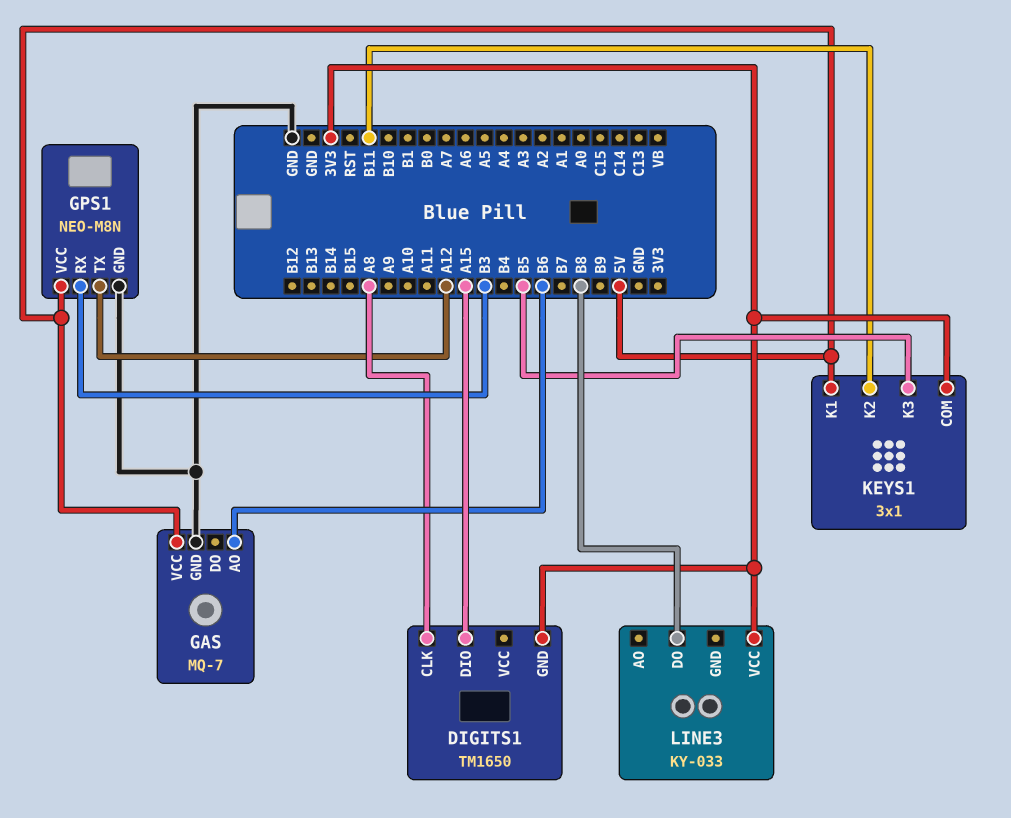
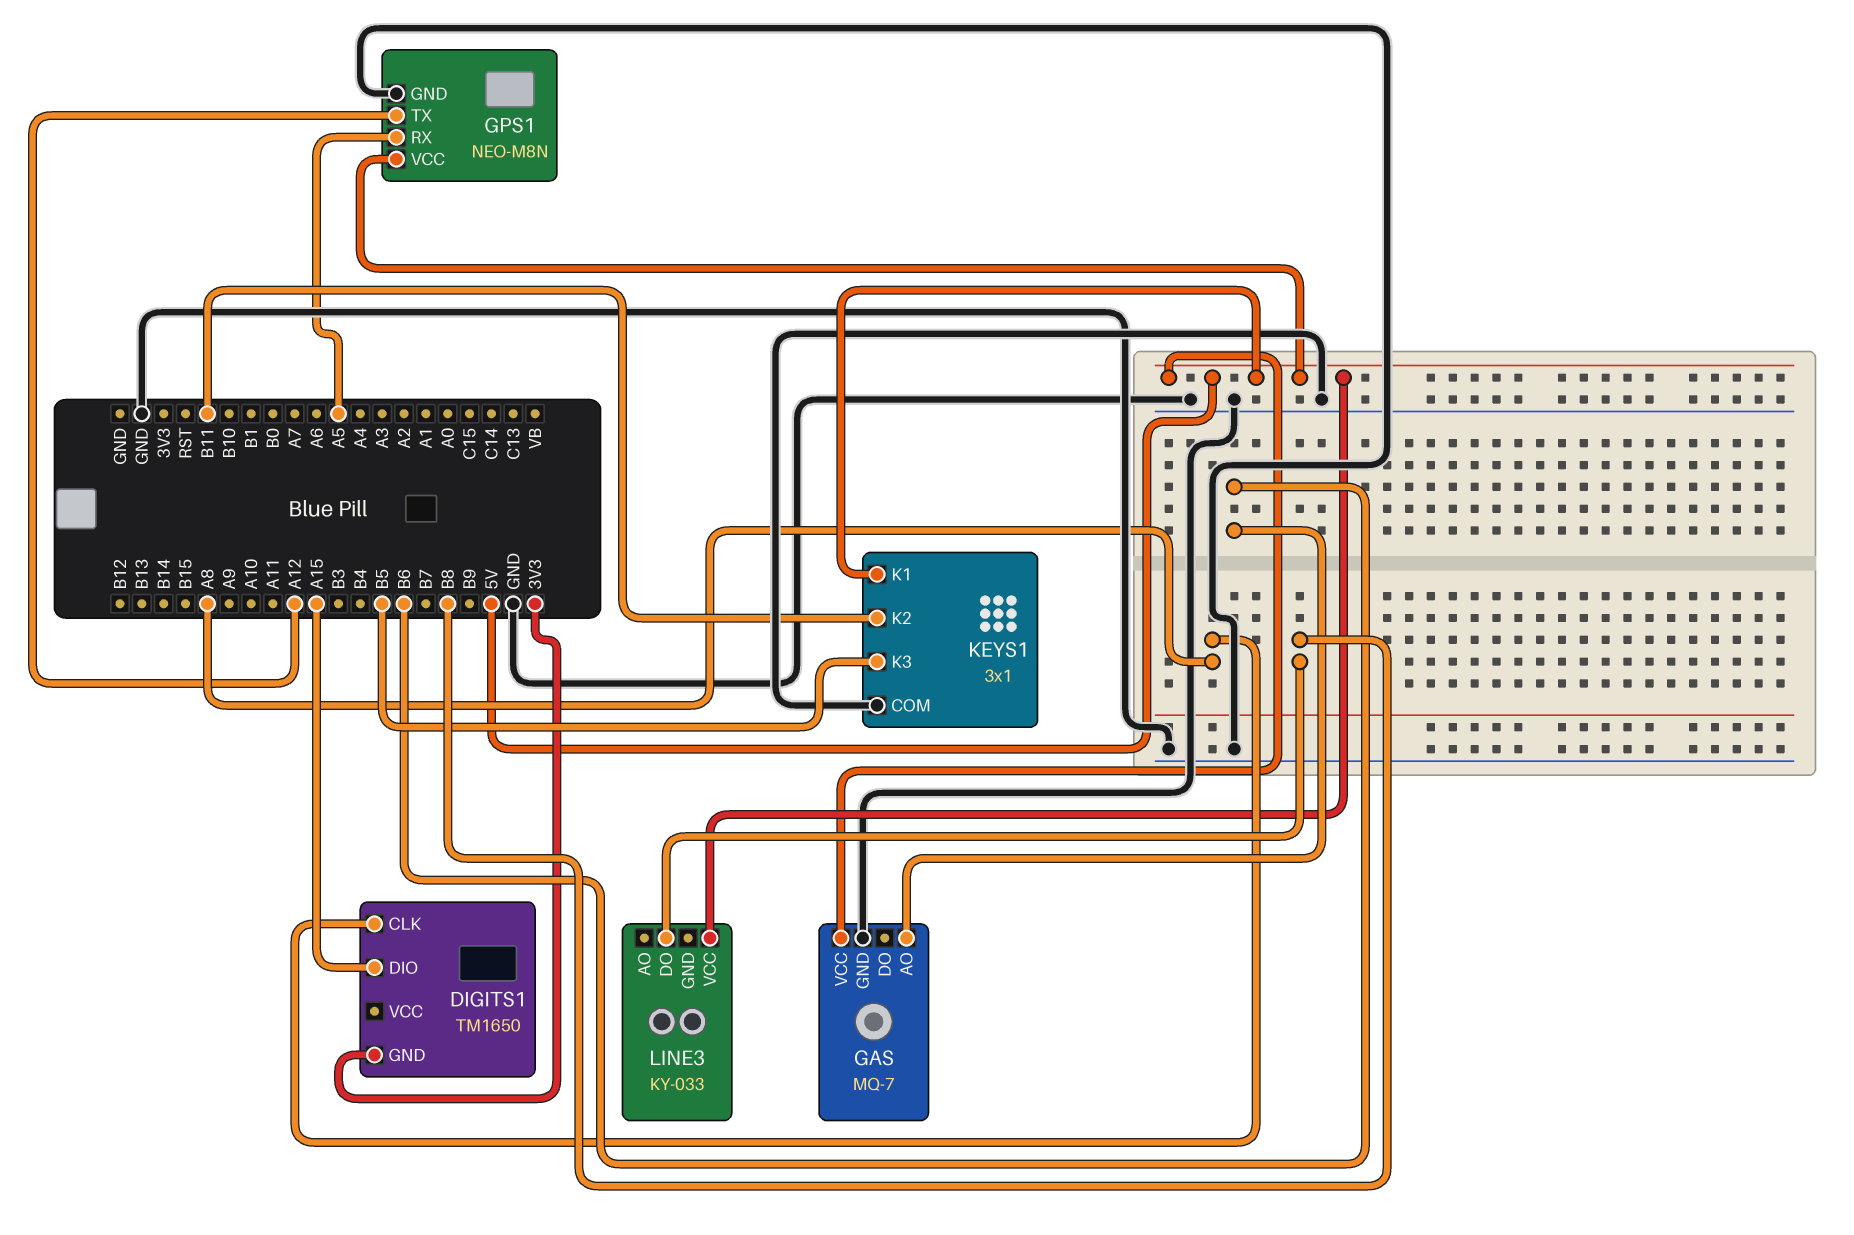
GPS1 pin RX: B3 -> A5
KEYS1 pin COM: 3V3 -> GND
LINE3 pin VCC: 3V3 -> 5V

